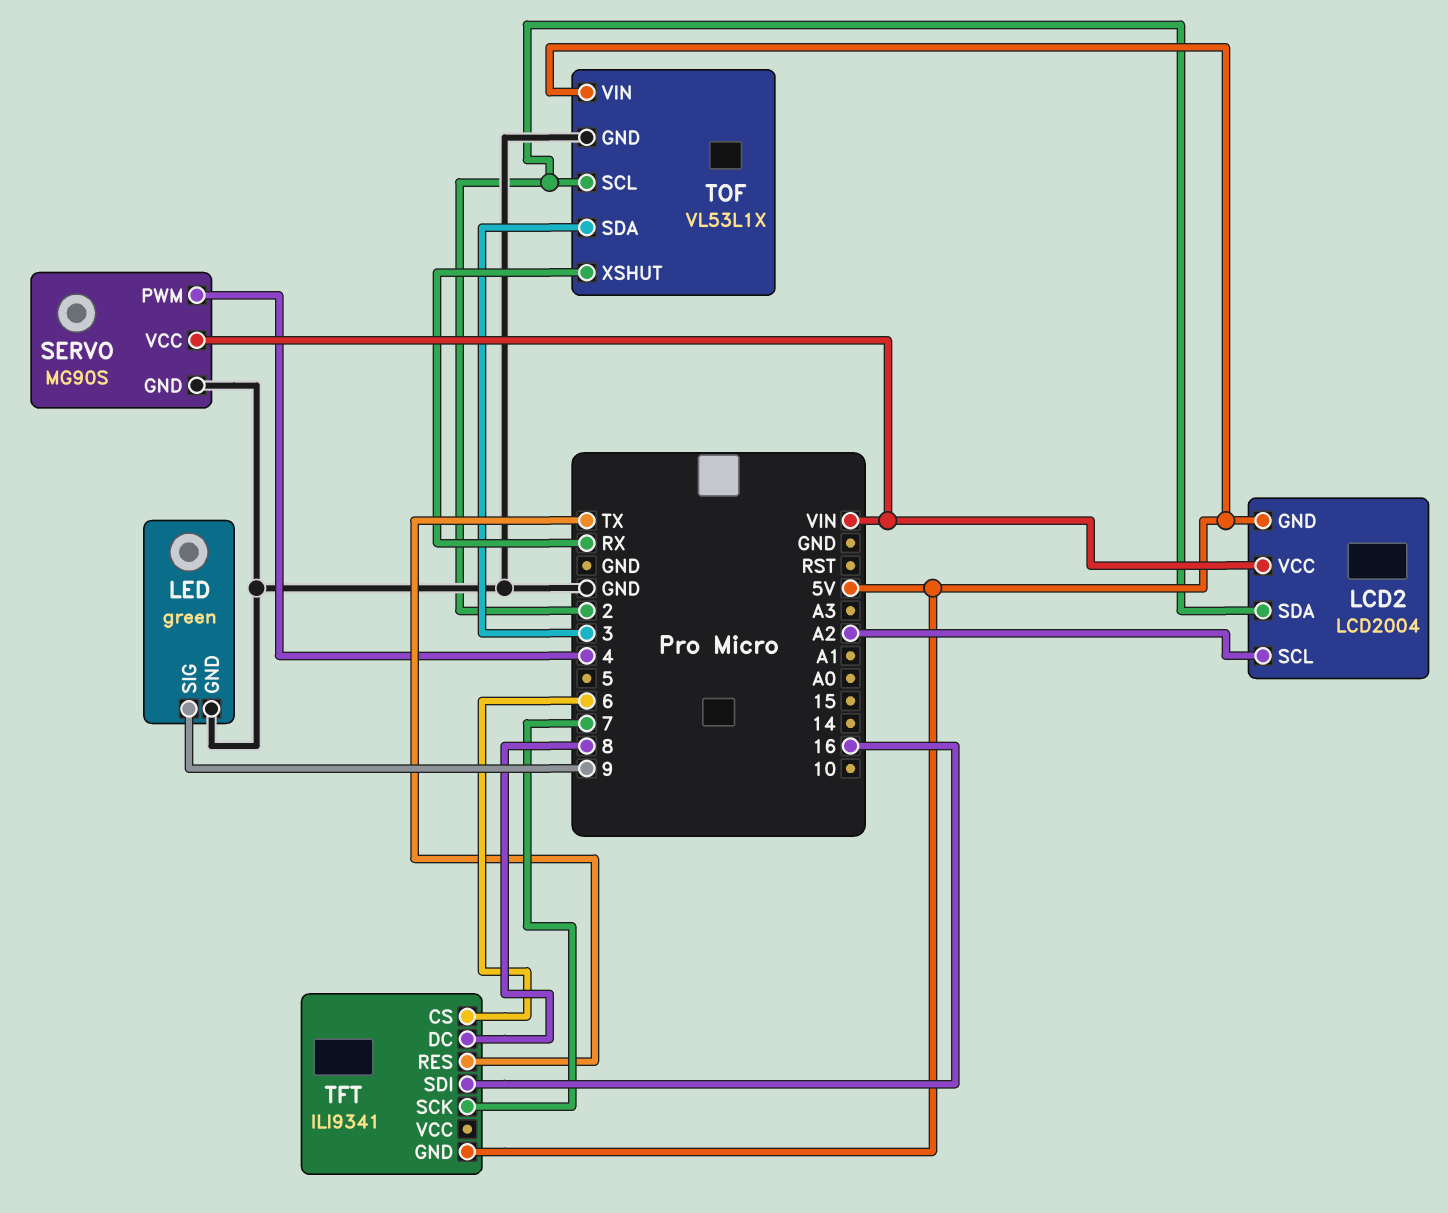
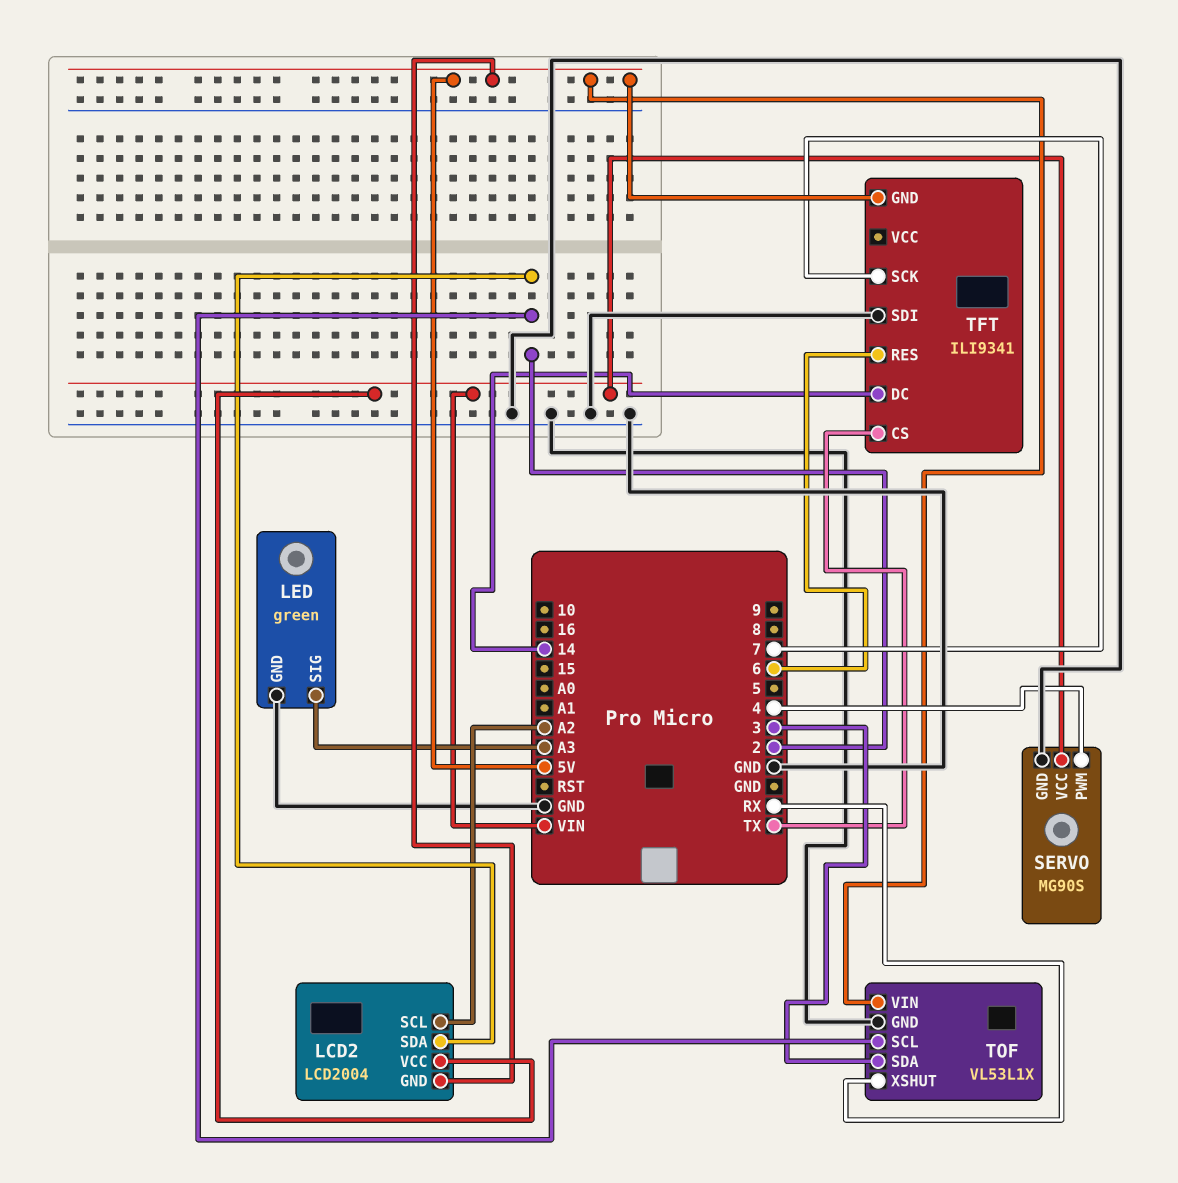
LED pin SIG: 9 -> A3
TFT pin CS: 6 -> TX
TFT pin DC: 8 -> 14
TFT pin RES: TX -> 6
TFT pin SDI: 16 -> GND

